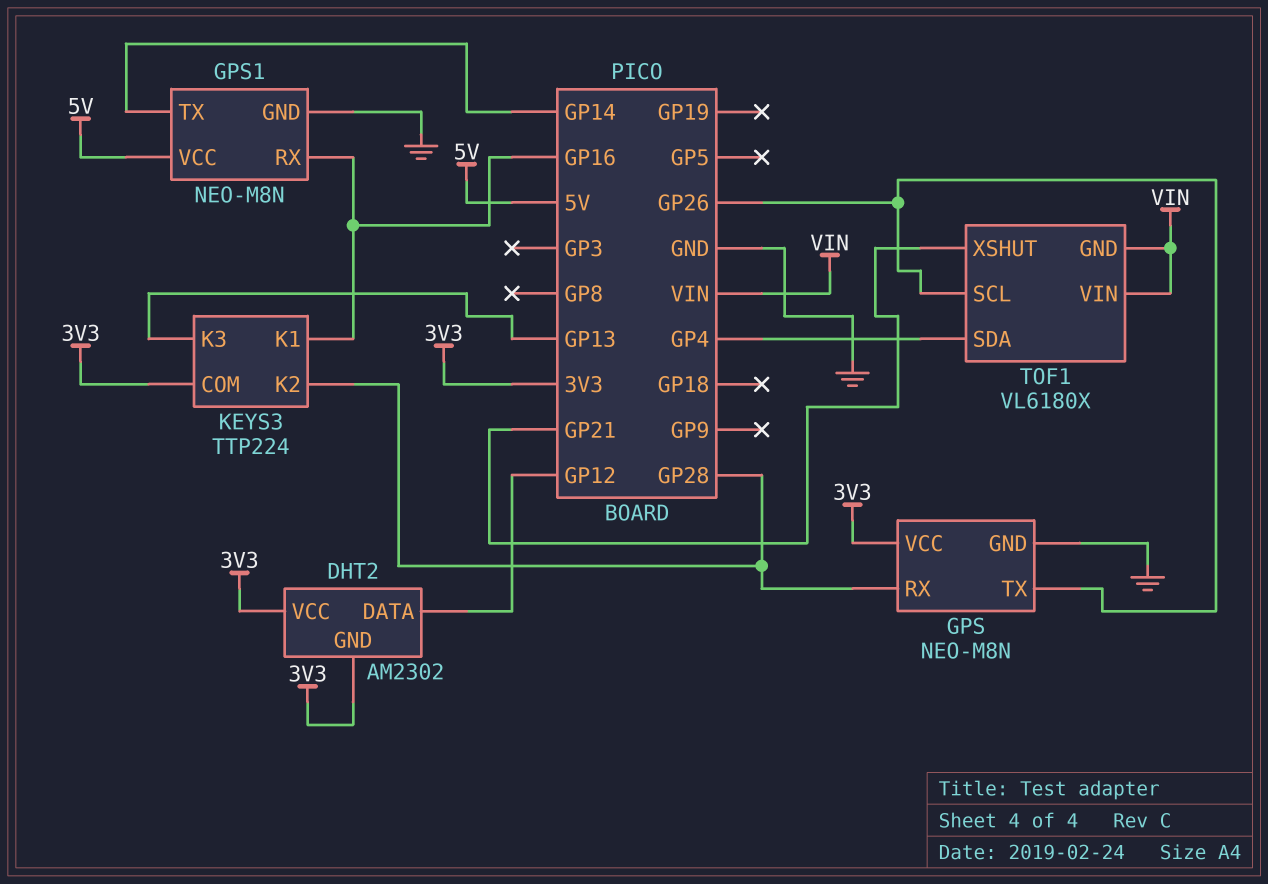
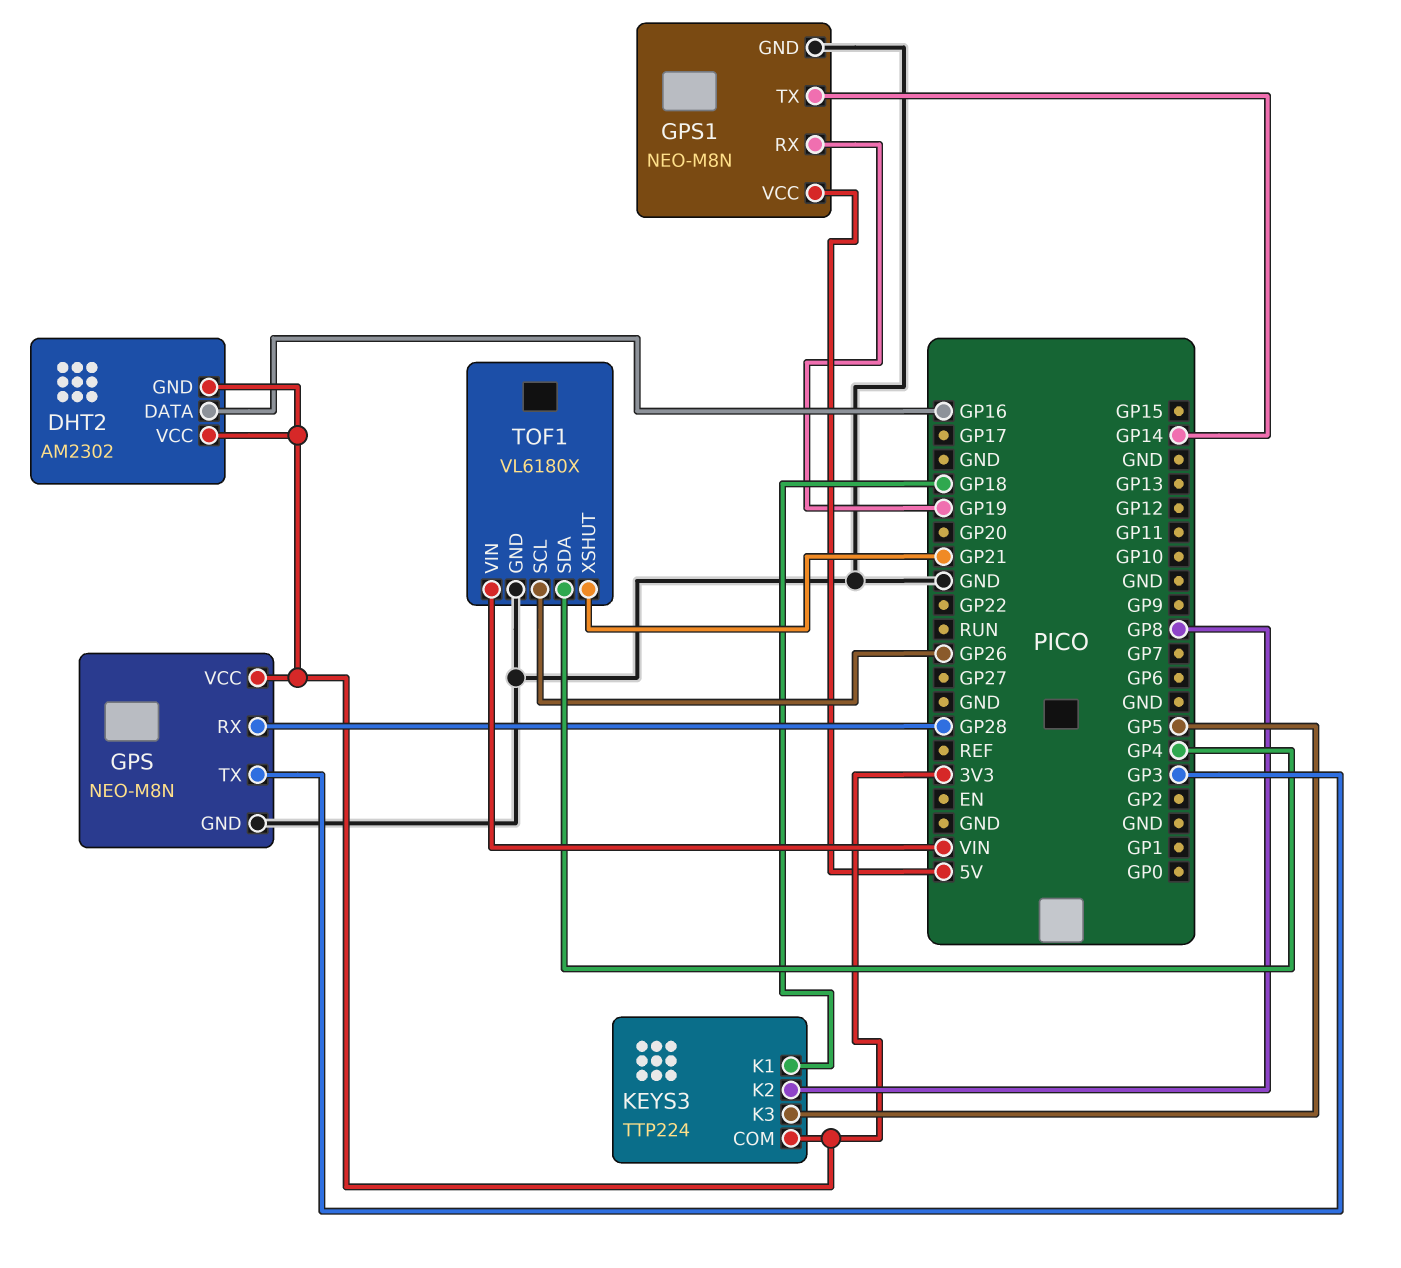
DHT2 pin DATA: GP12 -> GP16
GPS pin TX: GP26 -> GP3
GPS1 pin RX: GP16 -> GP19
KEYS3 pin K1: GP16 -> GP18
KEYS3 pin K2: GP28 -> GP8
KEYS3 pin K3: GP13 -> GP5
TOF1 pin GND: VIN -> GND

